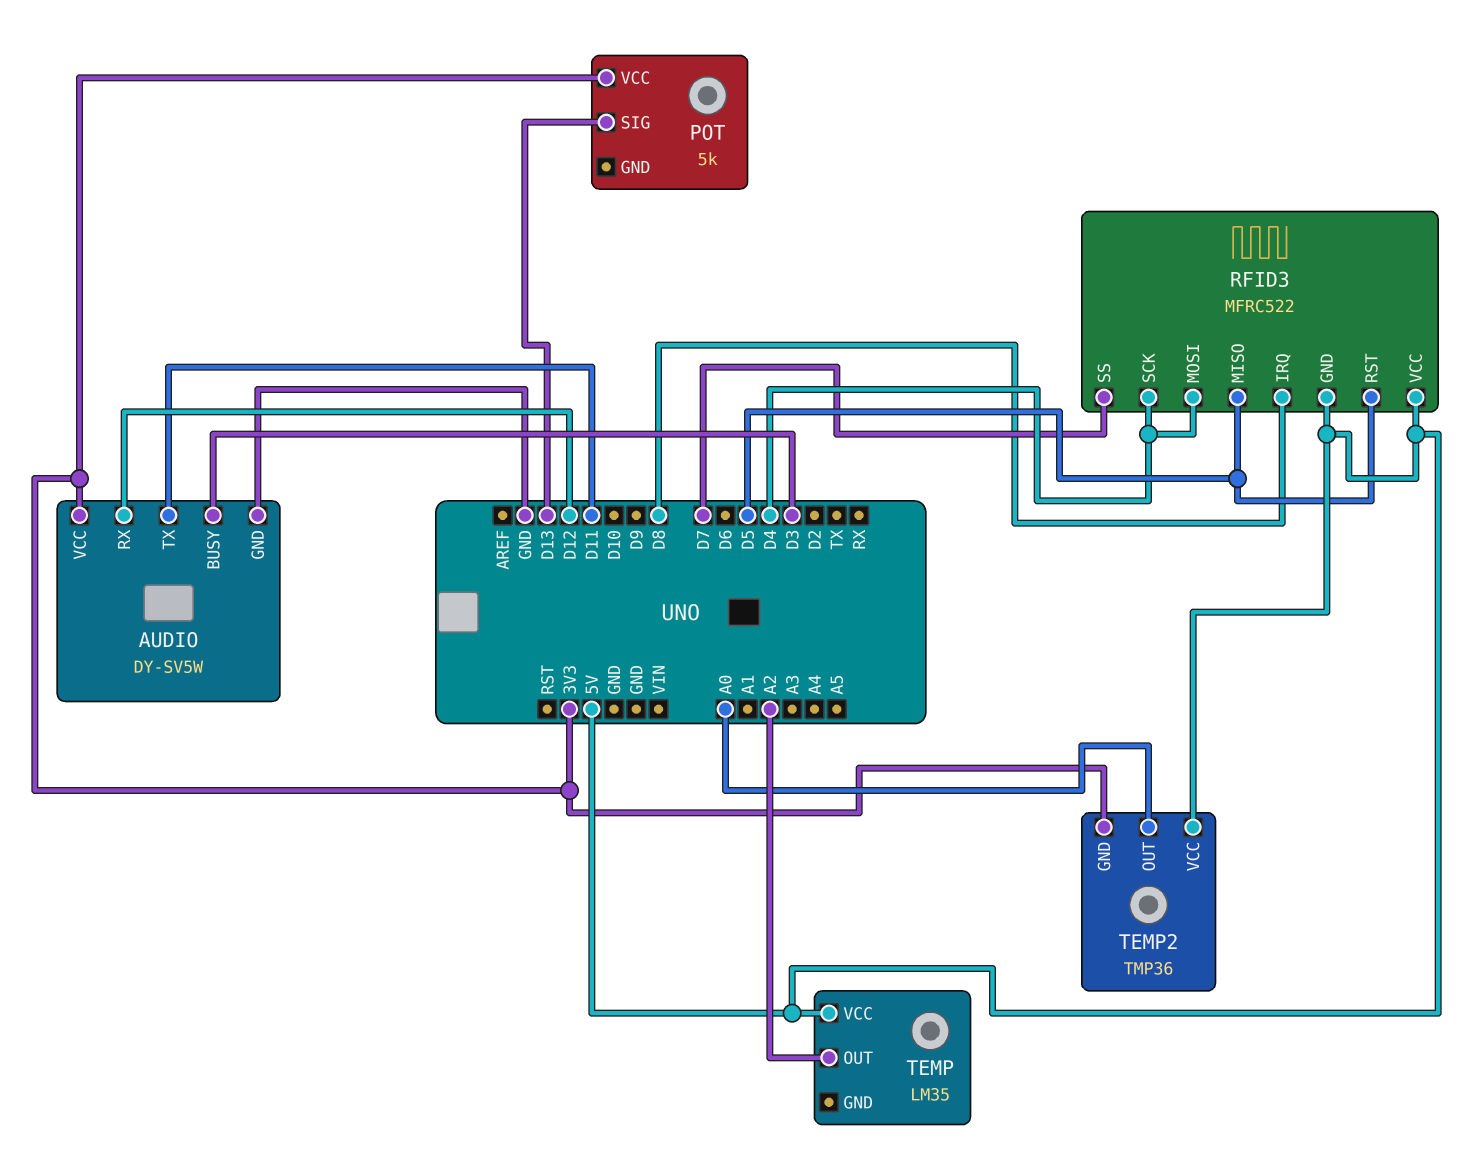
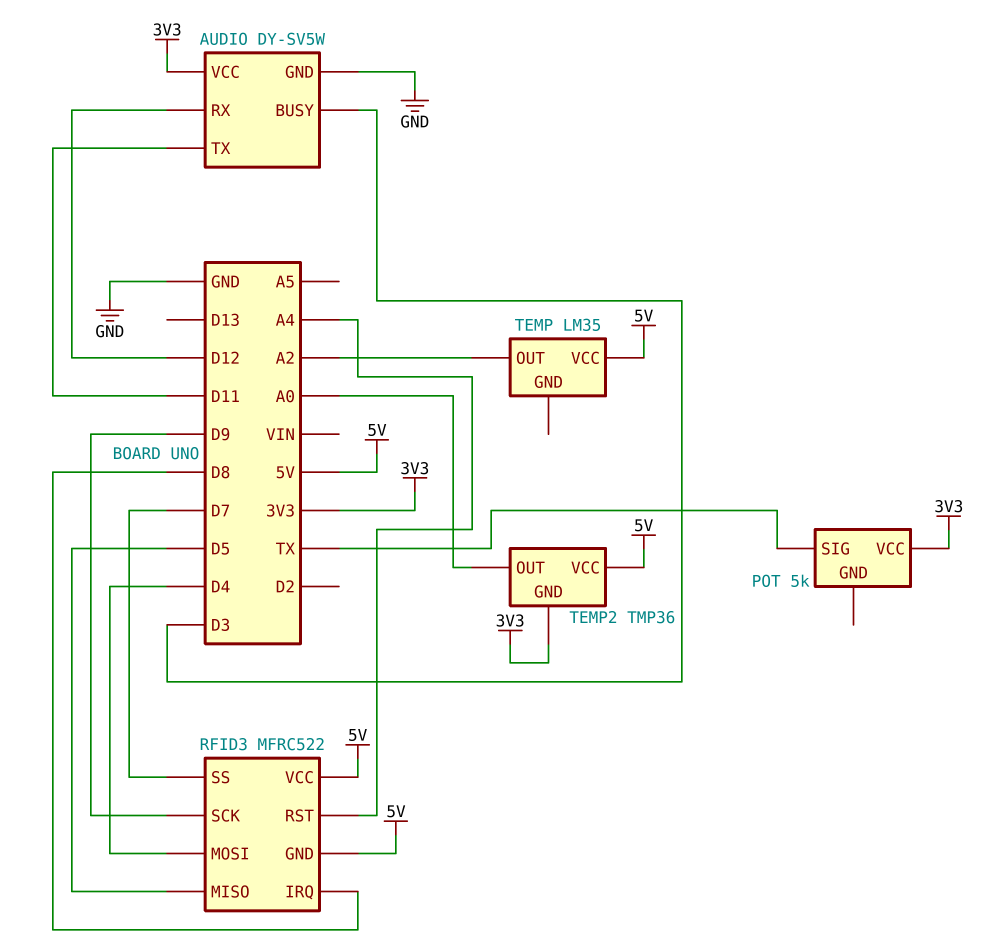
POT pin SIG: D13 -> TX
RFID3 pin RST: D5 -> A4
RFID3 pin SCK: D4 -> D9

